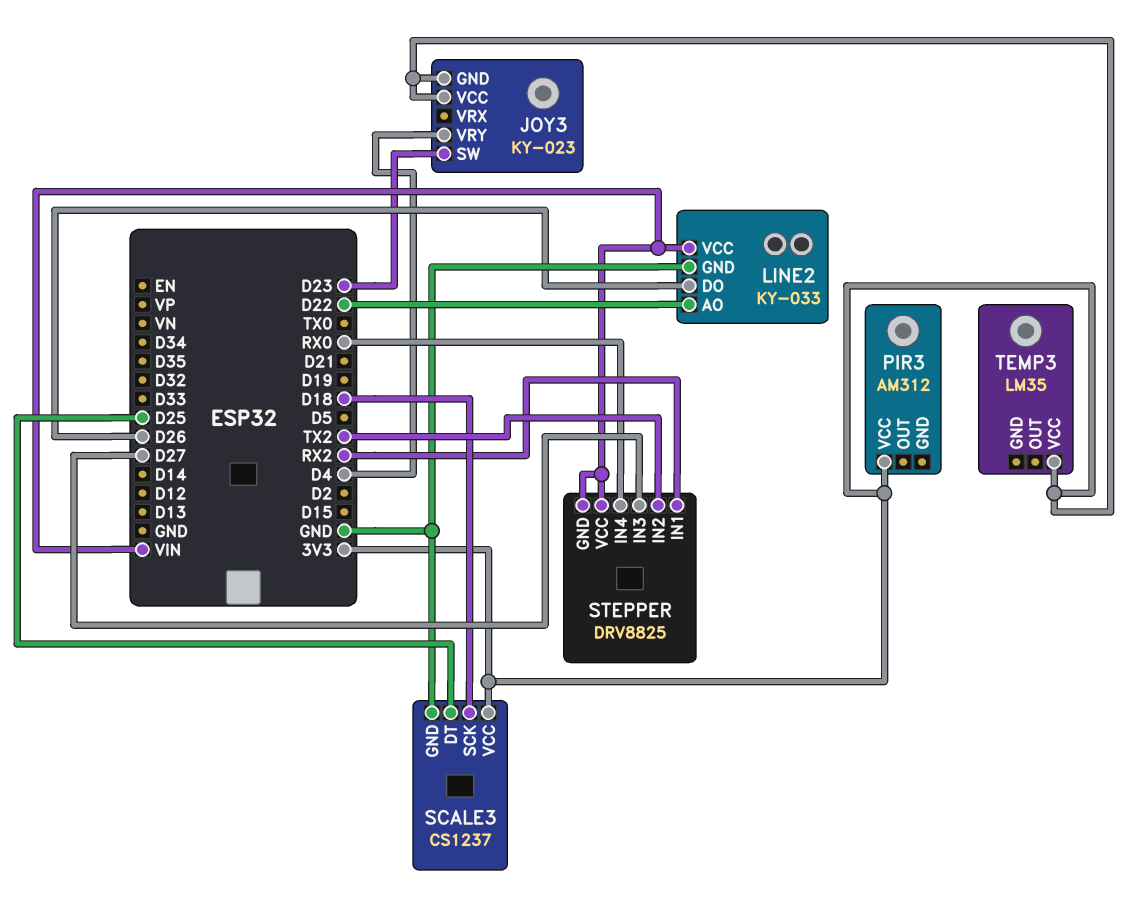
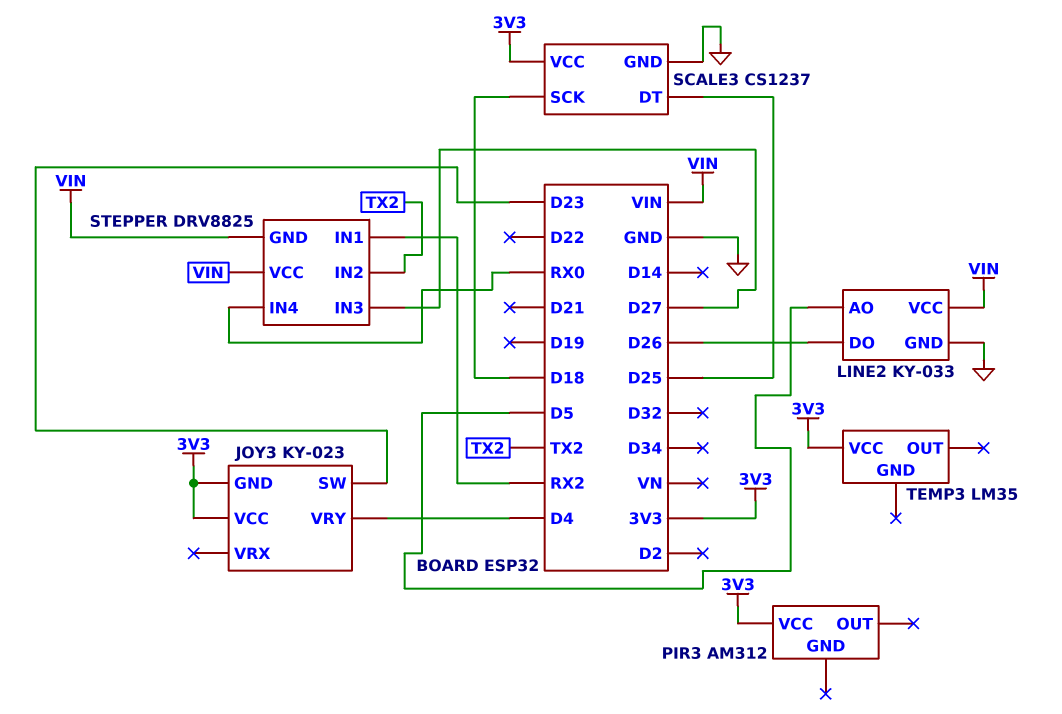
LINE2 pin AO: D22 -> D5

